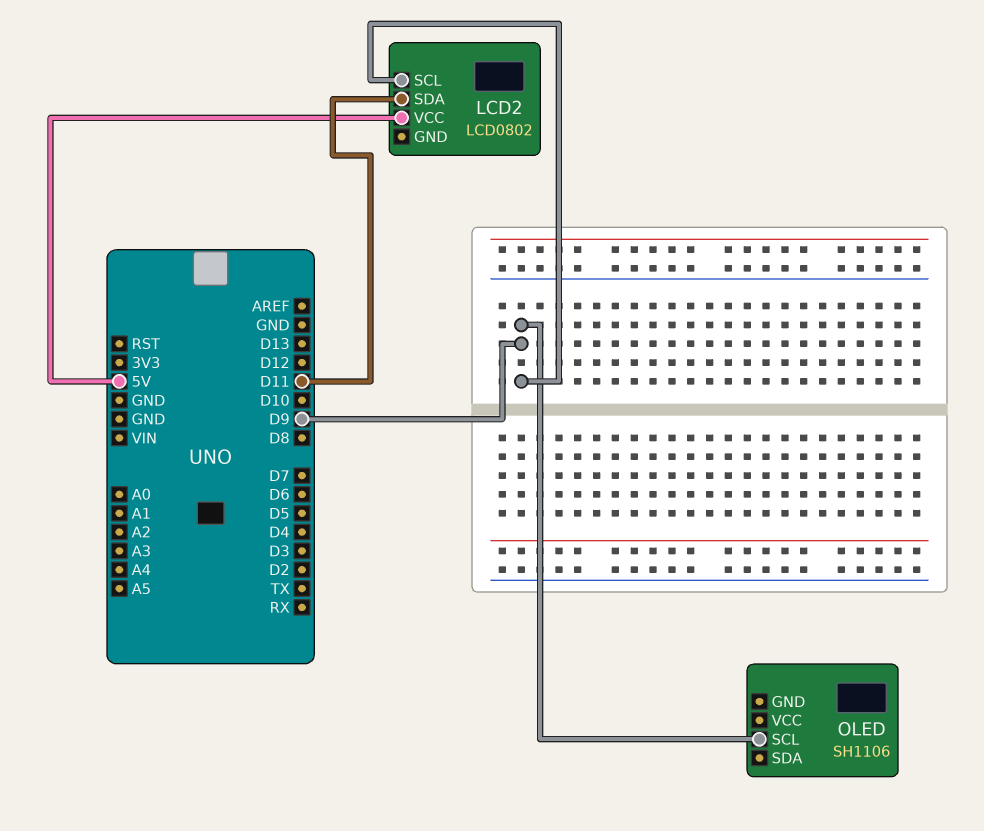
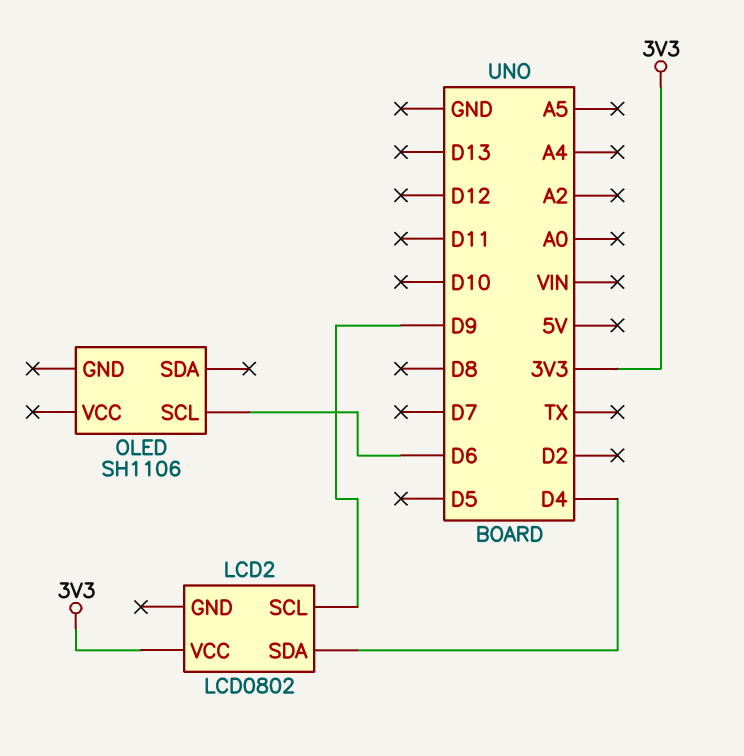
LCD2 pin SDA: D11 -> D4
LCD2 pin VCC: 5V -> 3V3
OLED pin SCL: D9 -> D6

